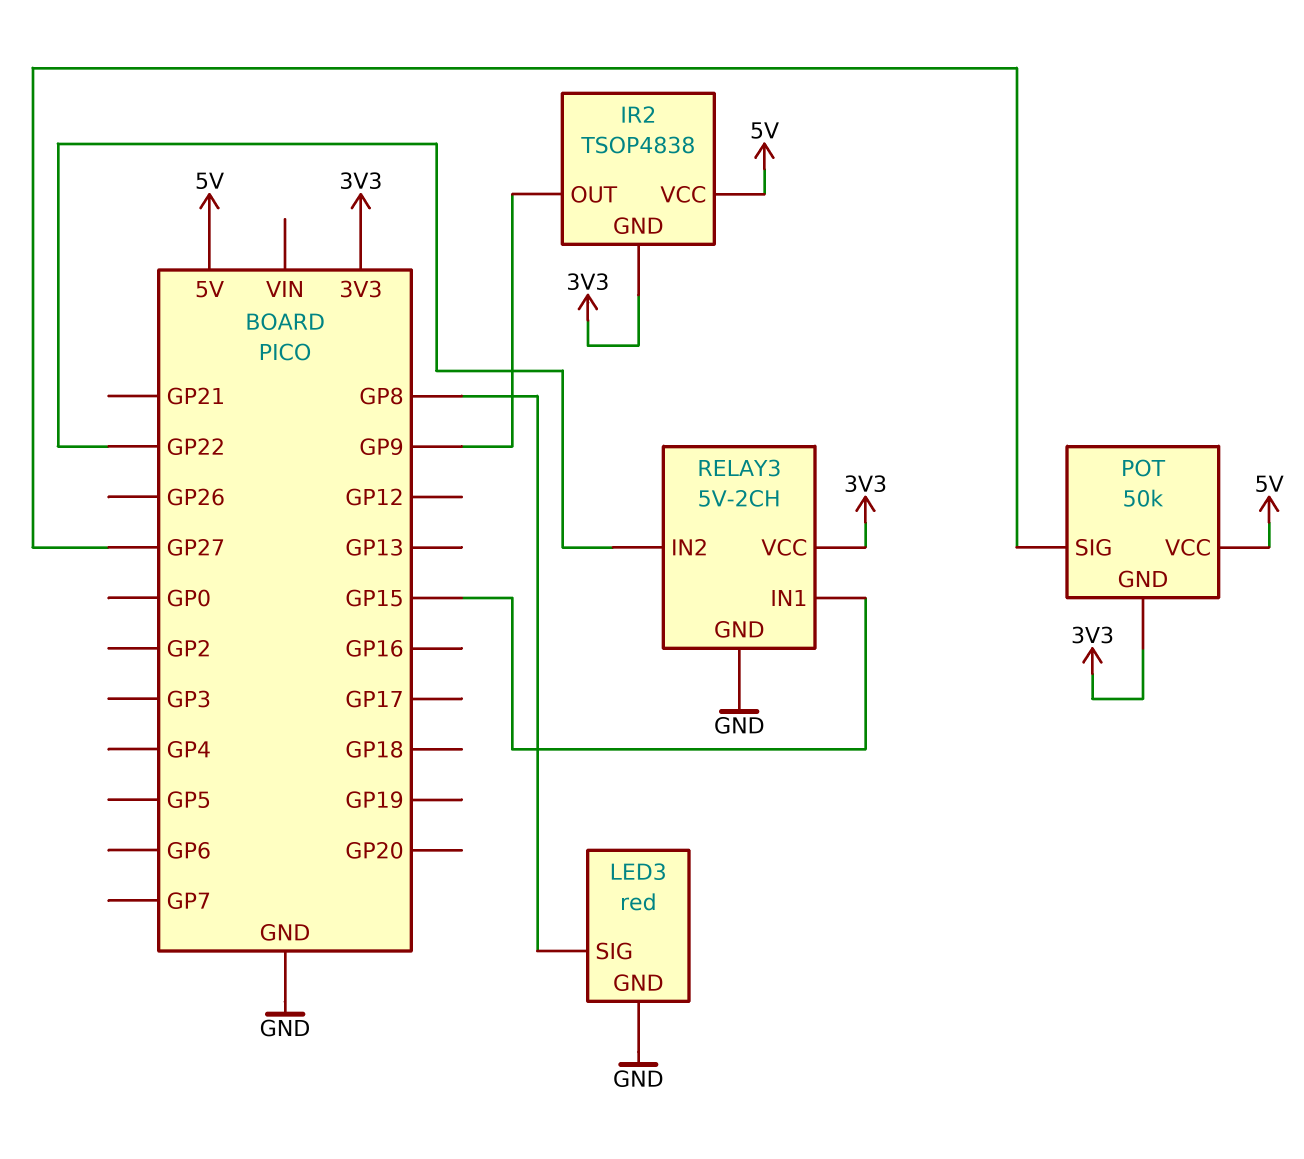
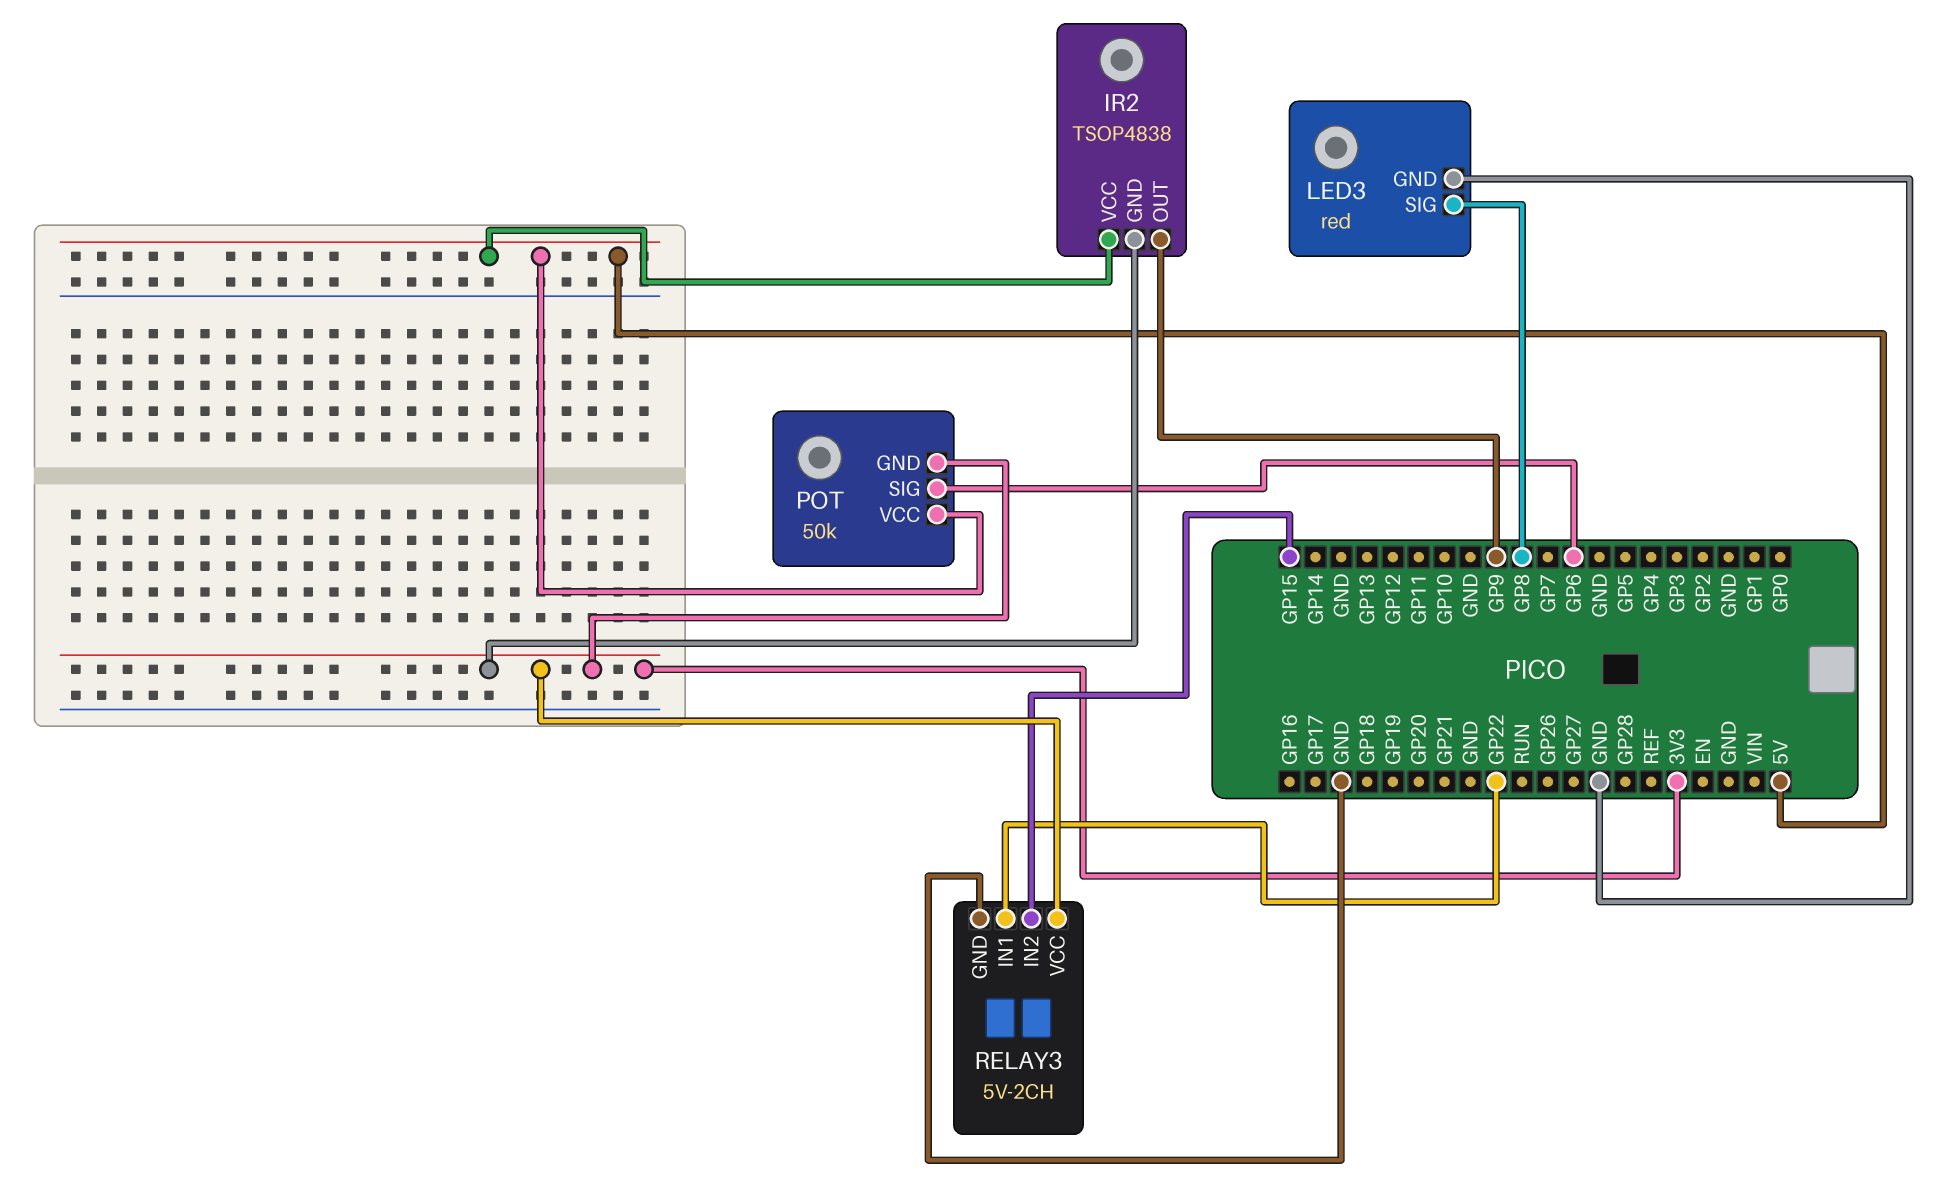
POT pin SIG: GP27 -> GP6
RELAY3 pin IN1: GP15 -> GP22
RELAY3 pin IN2: GP22 -> GP15

